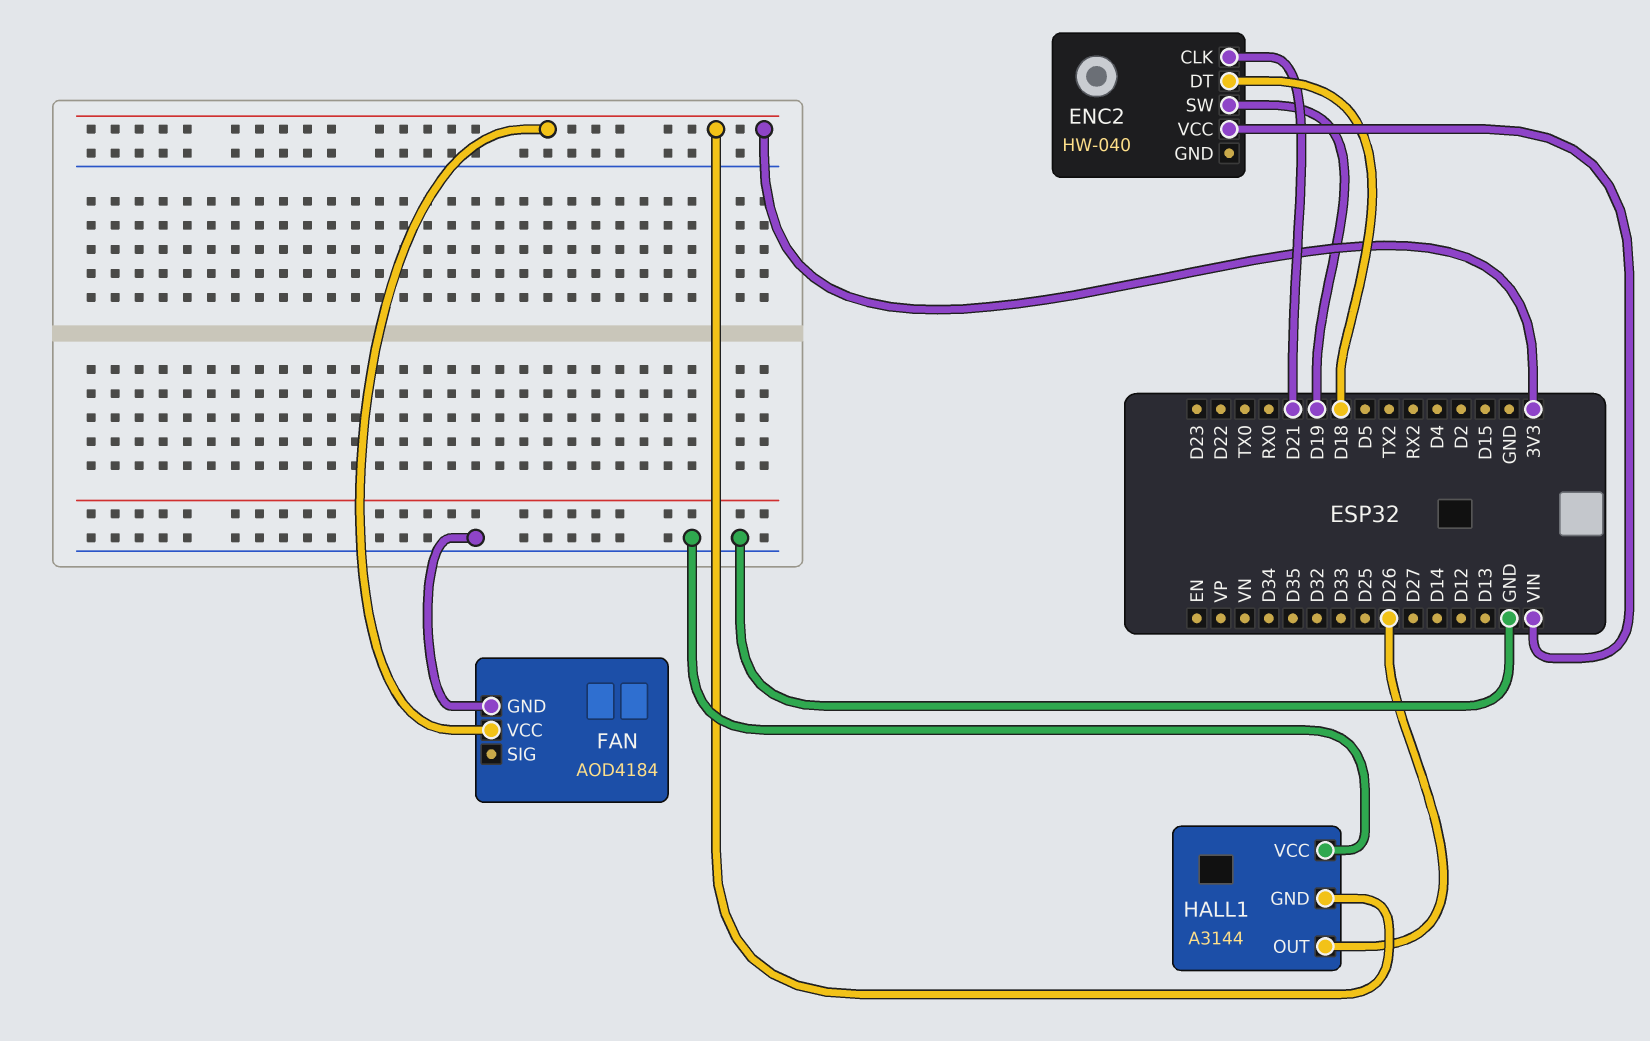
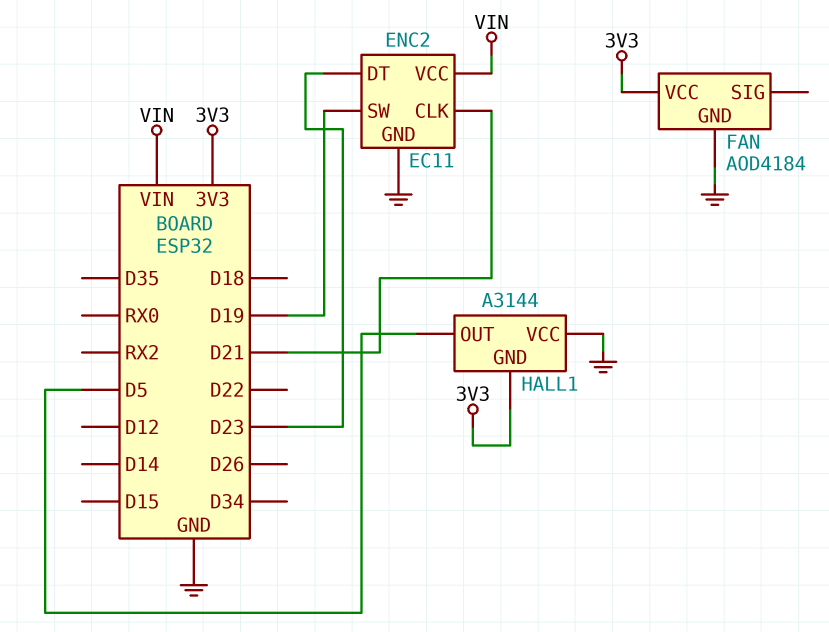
ENC2: HW-040 -> EC11
ENC2 pin DT: D18 -> D23
ENC2 pin GND: none -> GND
HALL1 pin OUT: D26 -> D5

